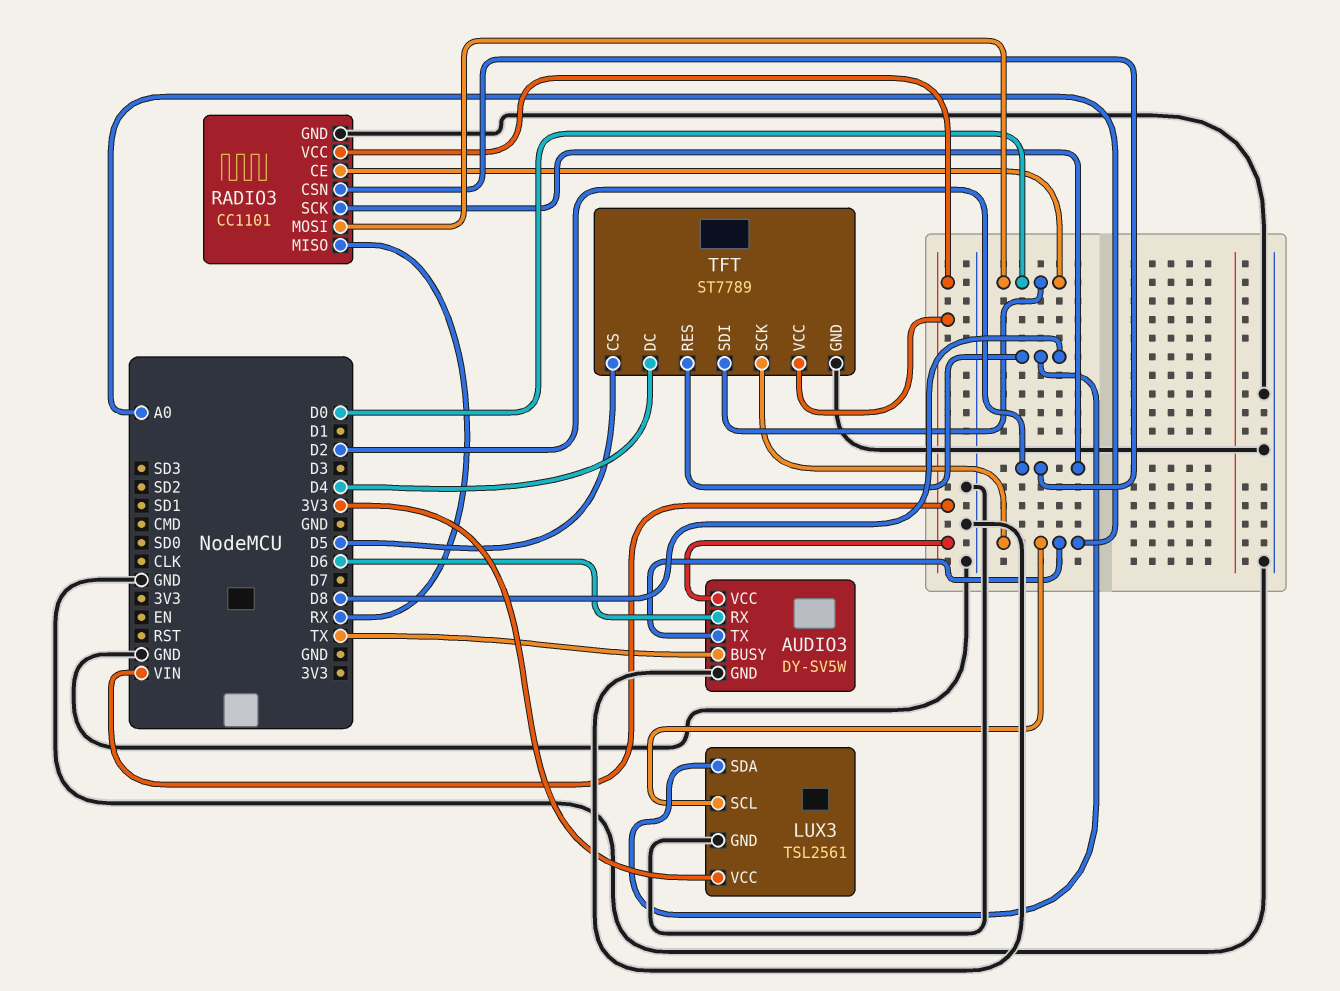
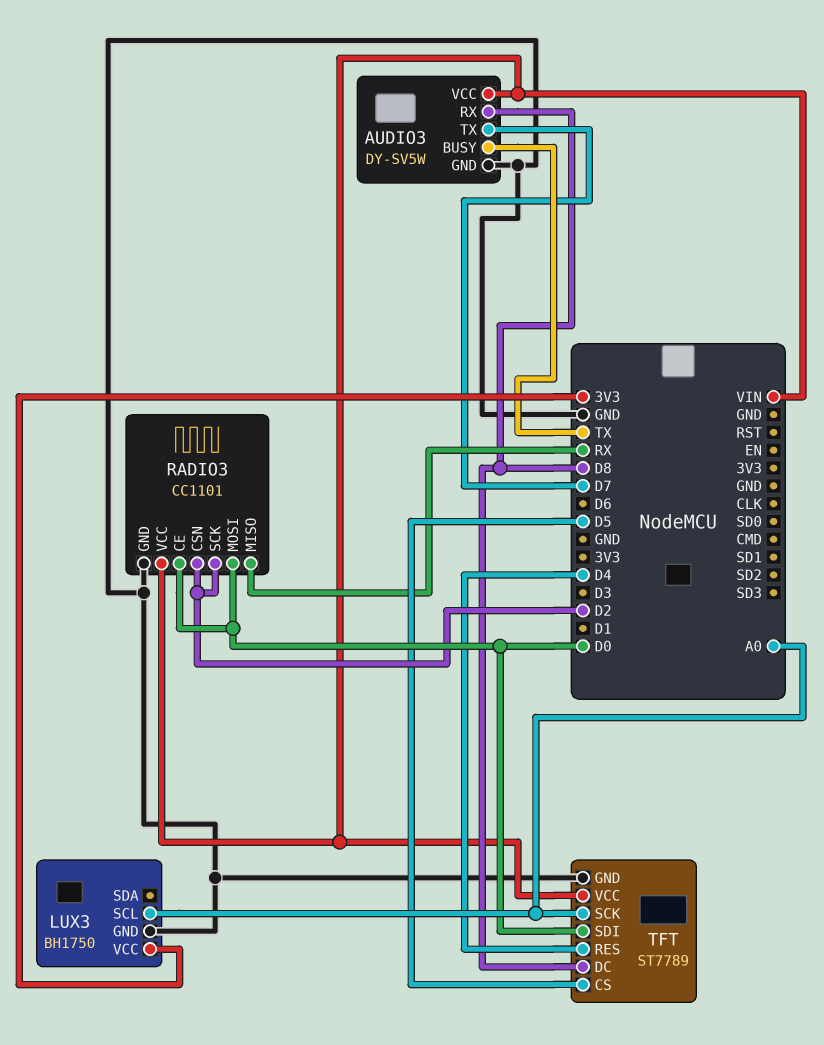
AUDIO3 pin RX: D6 -> D8
AUDIO3 pin TX: A0 -> D7
LUX3: TSL2561 -> BH1750
LUX3 pin SDA: D8 -> none
TFT pin DC: D4 -> D8
TFT pin RES: D8 -> D4

